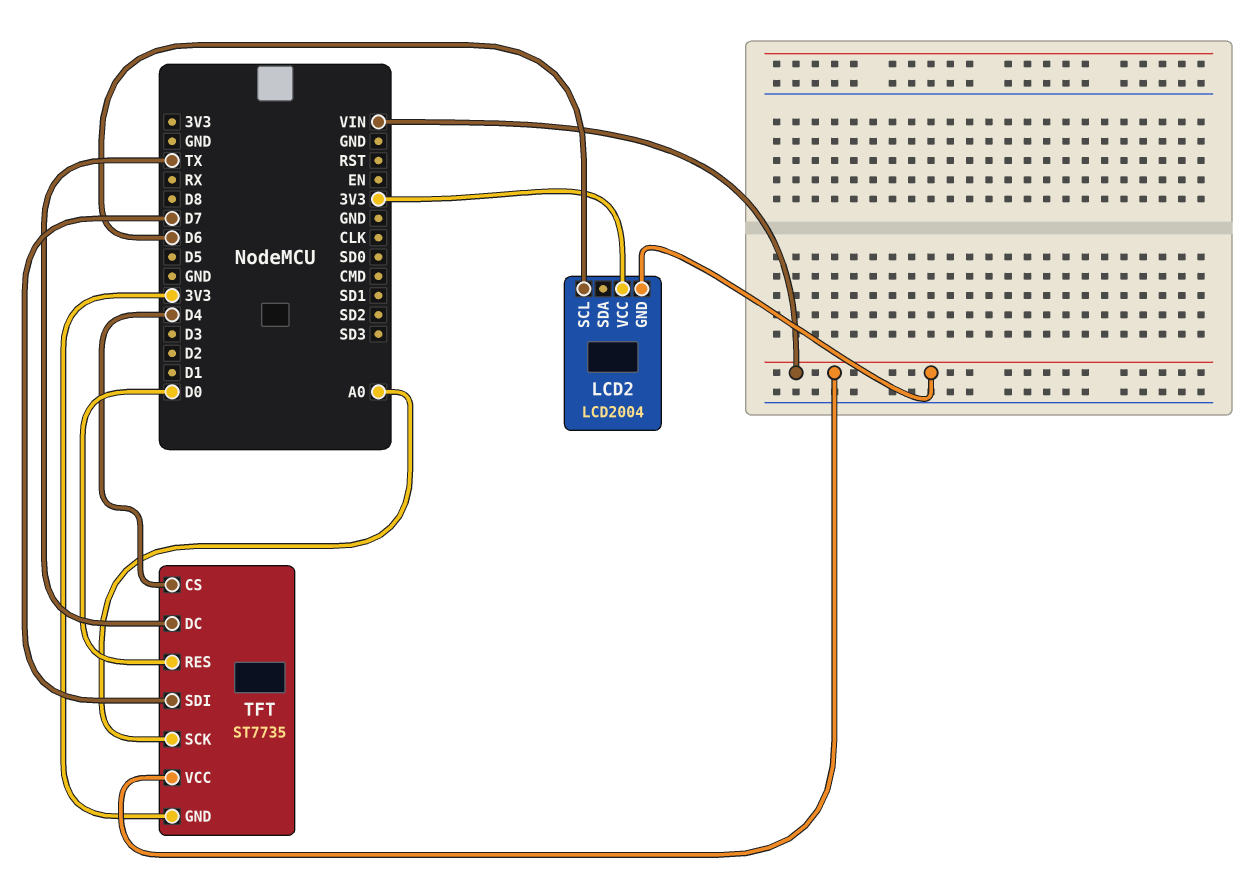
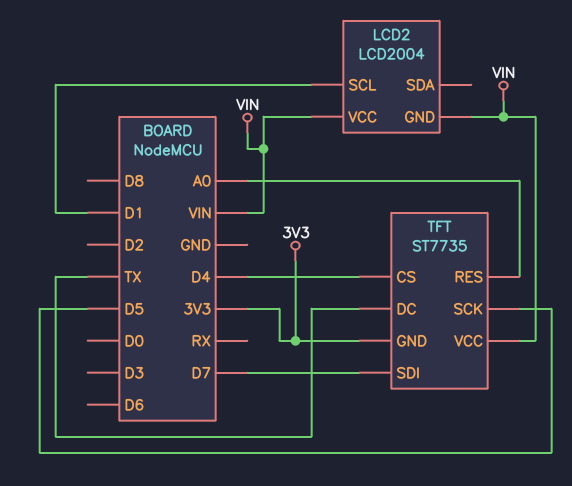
LCD2 pin SCL: D6 -> D1
LCD2 pin VCC: 3V3 -> VIN
TFT pin RES: D0 -> A0
TFT pin SCK: A0 -> D5

